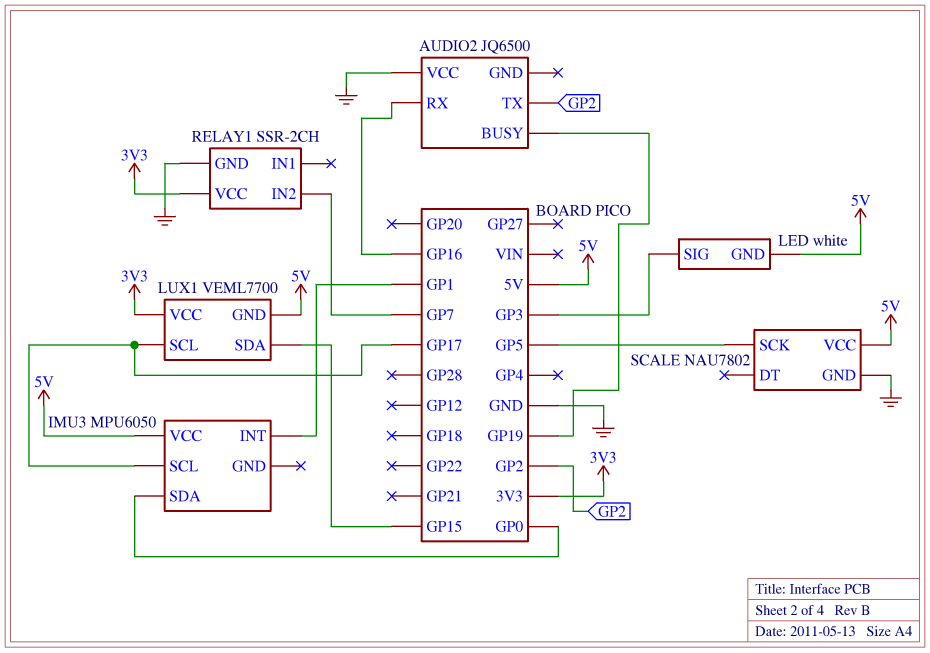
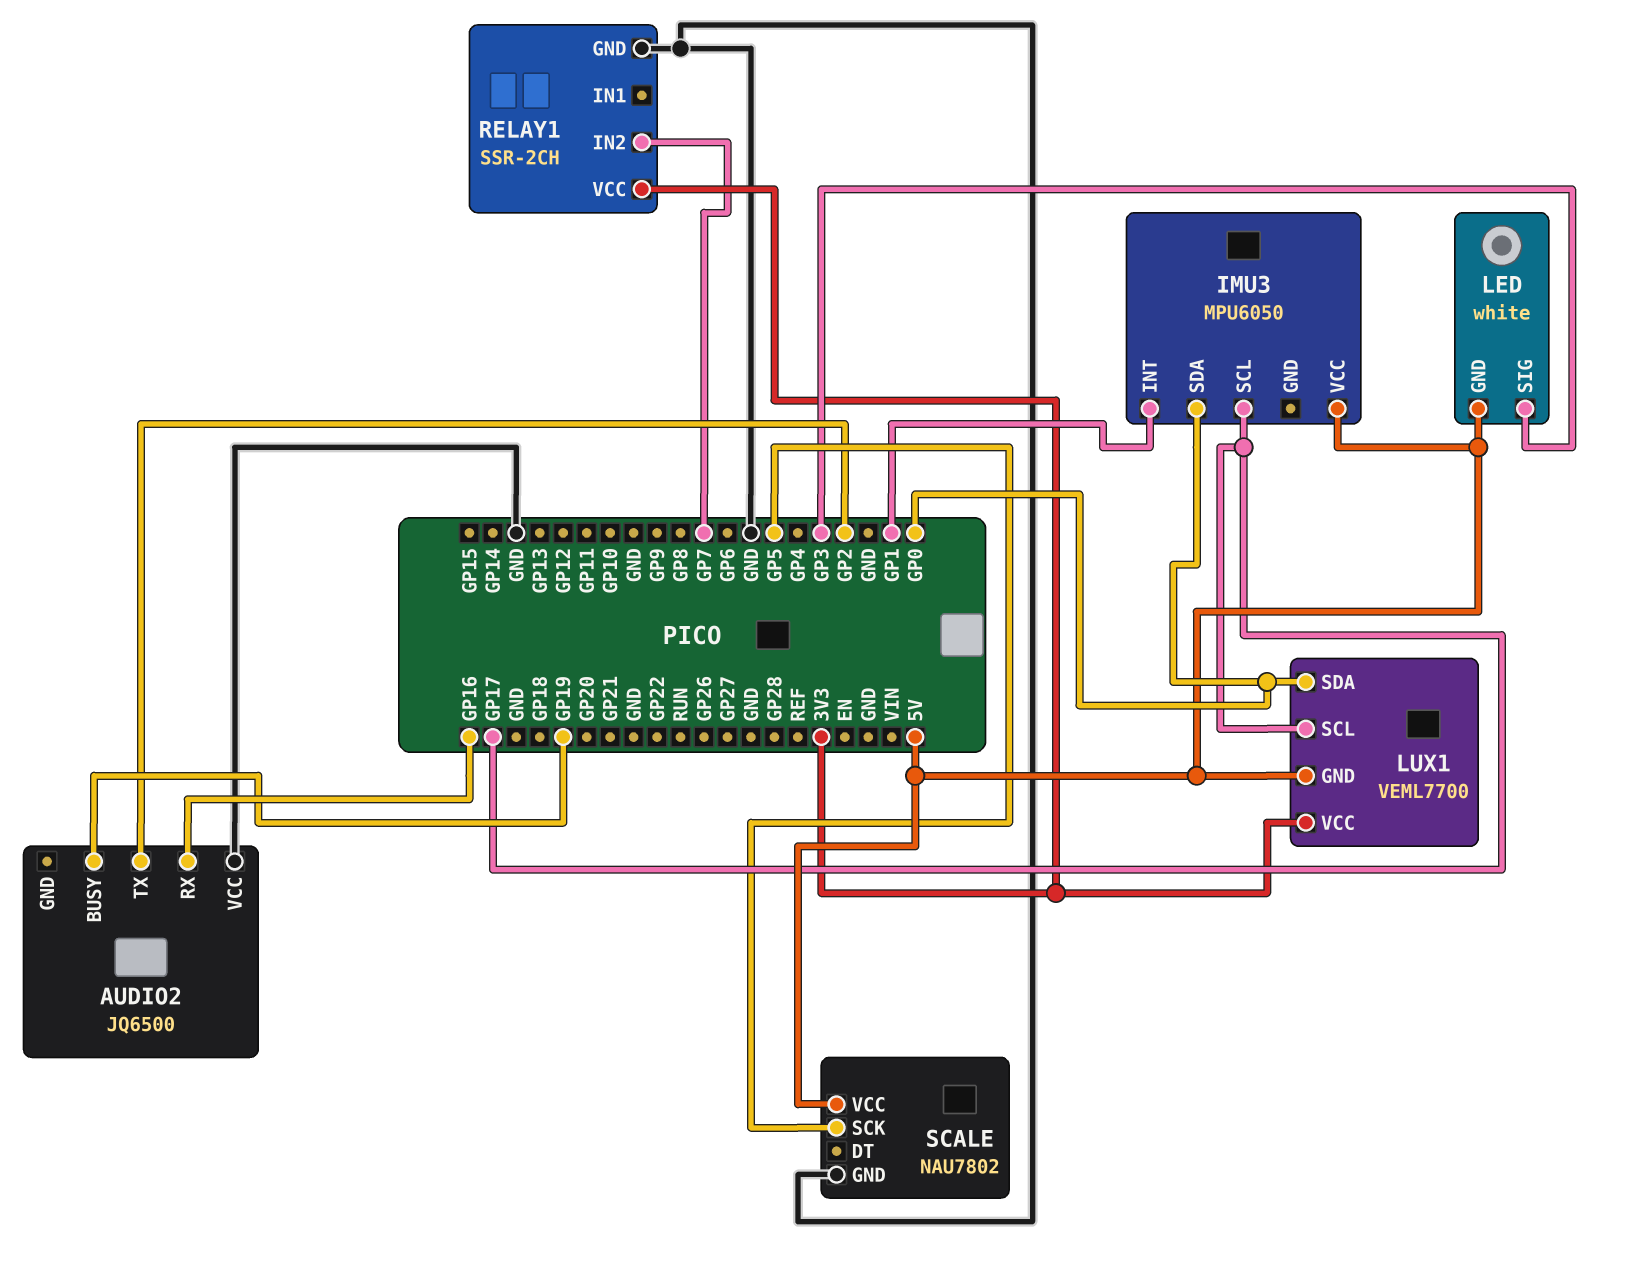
LUX1 pin SDA: GP15 -> GP0

